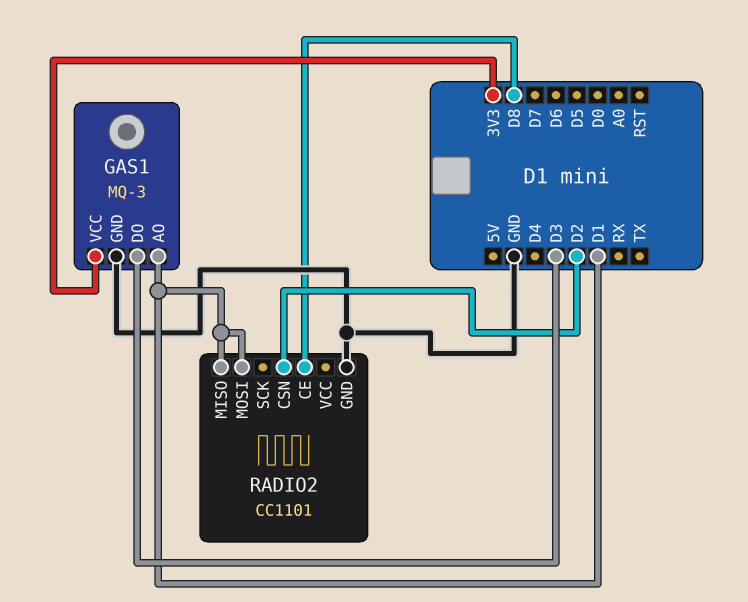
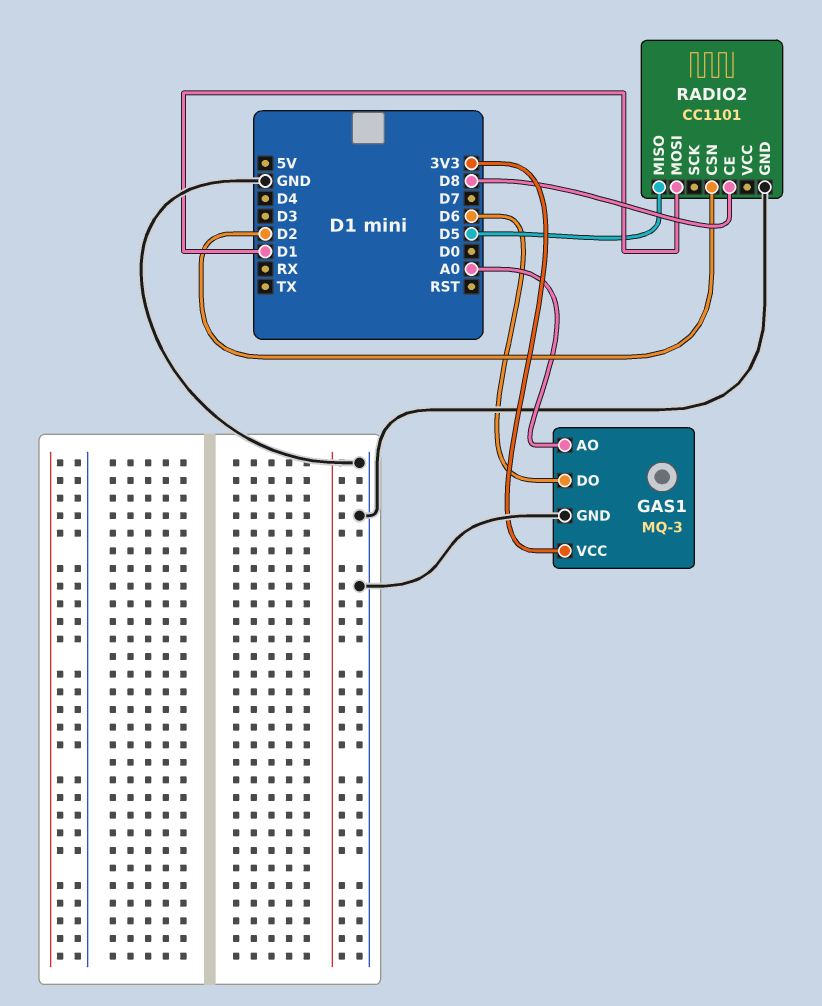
GAS1 pin AO: D1 -> A0
GAS1 pin DO: D3 -> D6
RADIO2 pin MISO: D1 -> D5

